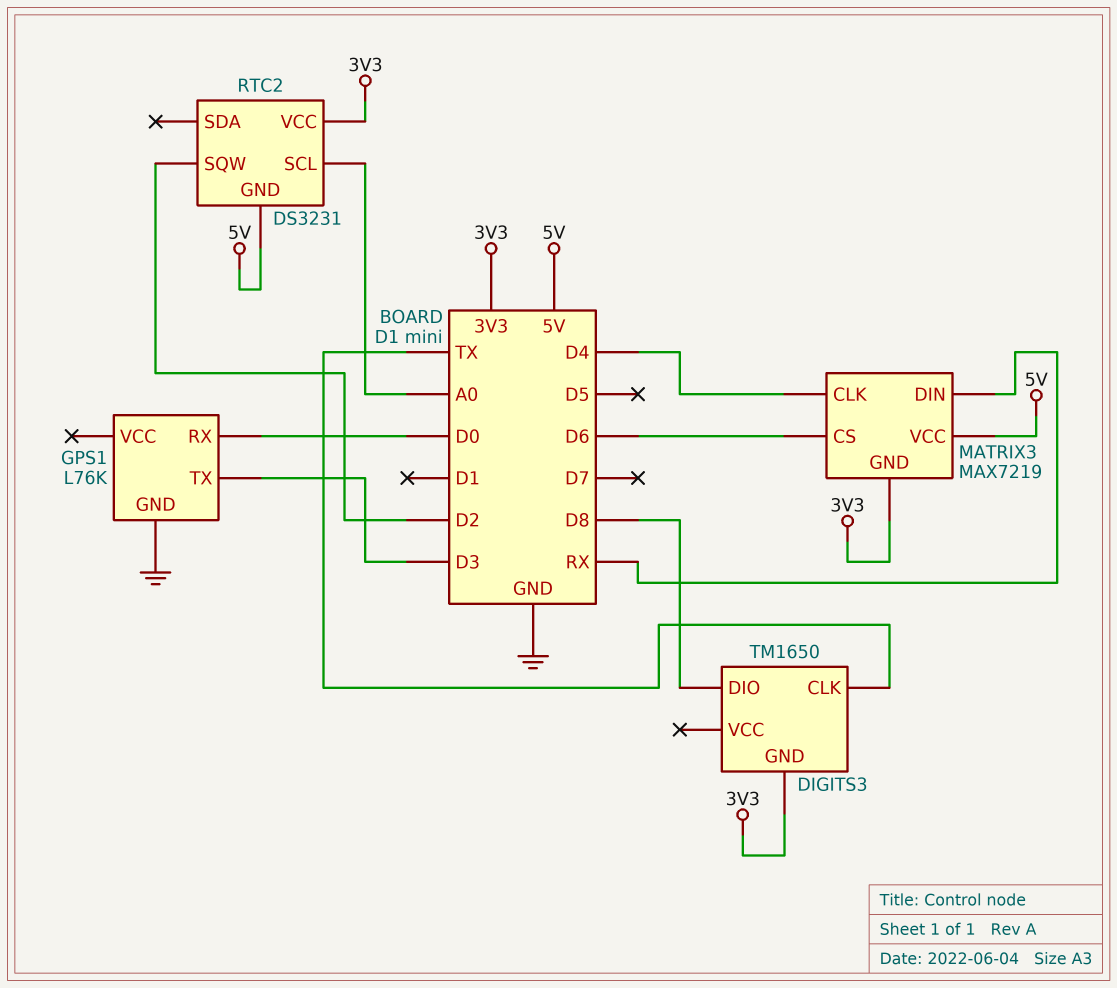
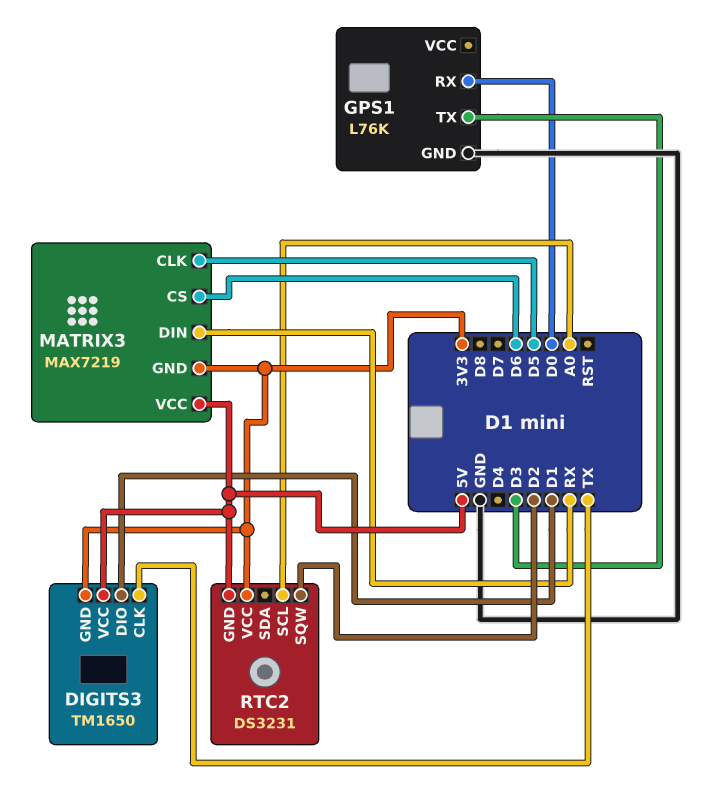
DIGITS3 pin DIO: D8 -> D1
DIGITS3 pin VCC: none -> 5V
MATRIX3 pin CLK: D4 -> D5

